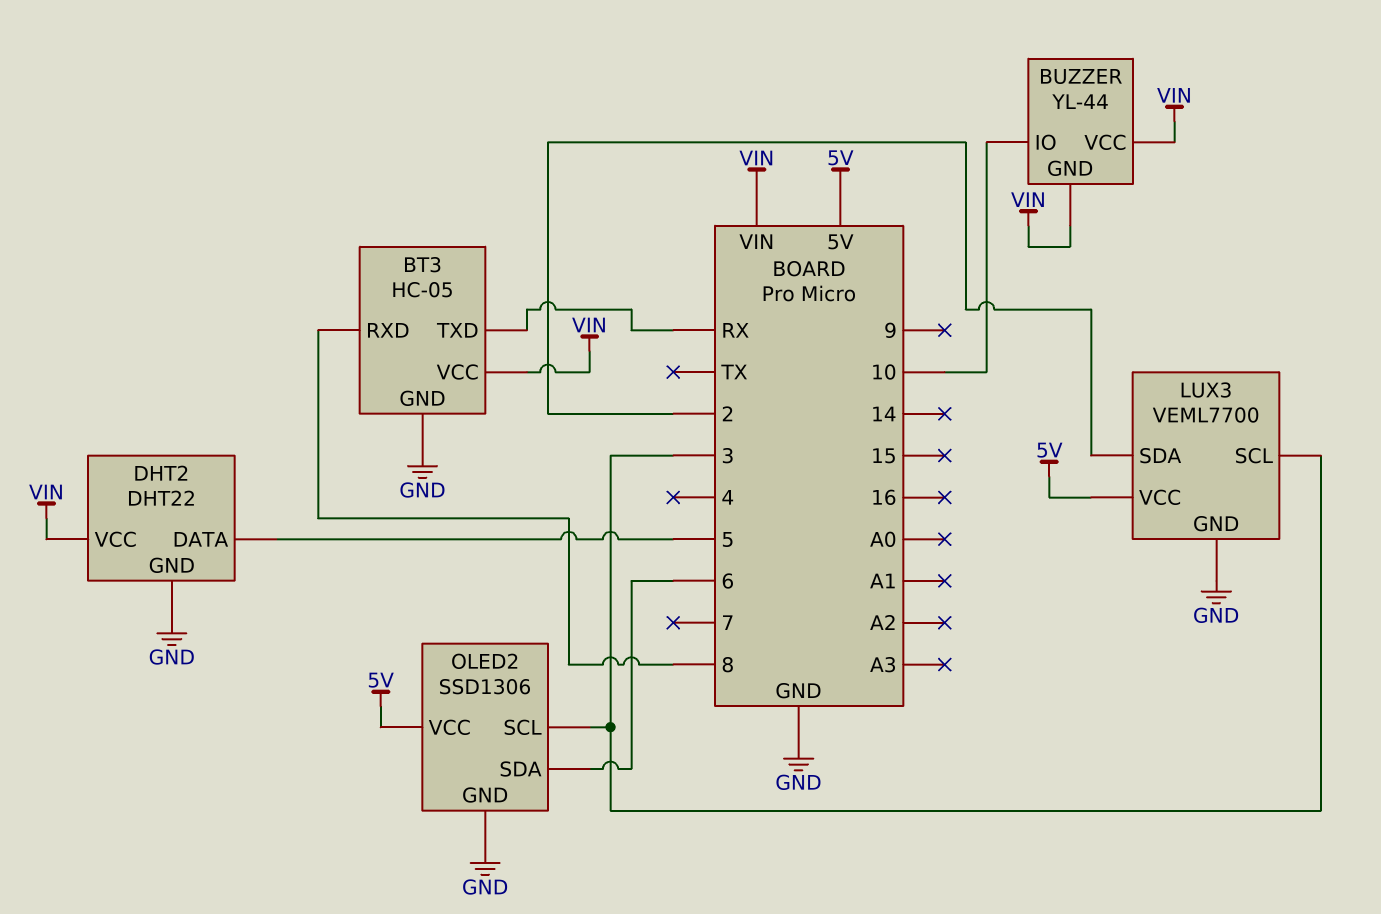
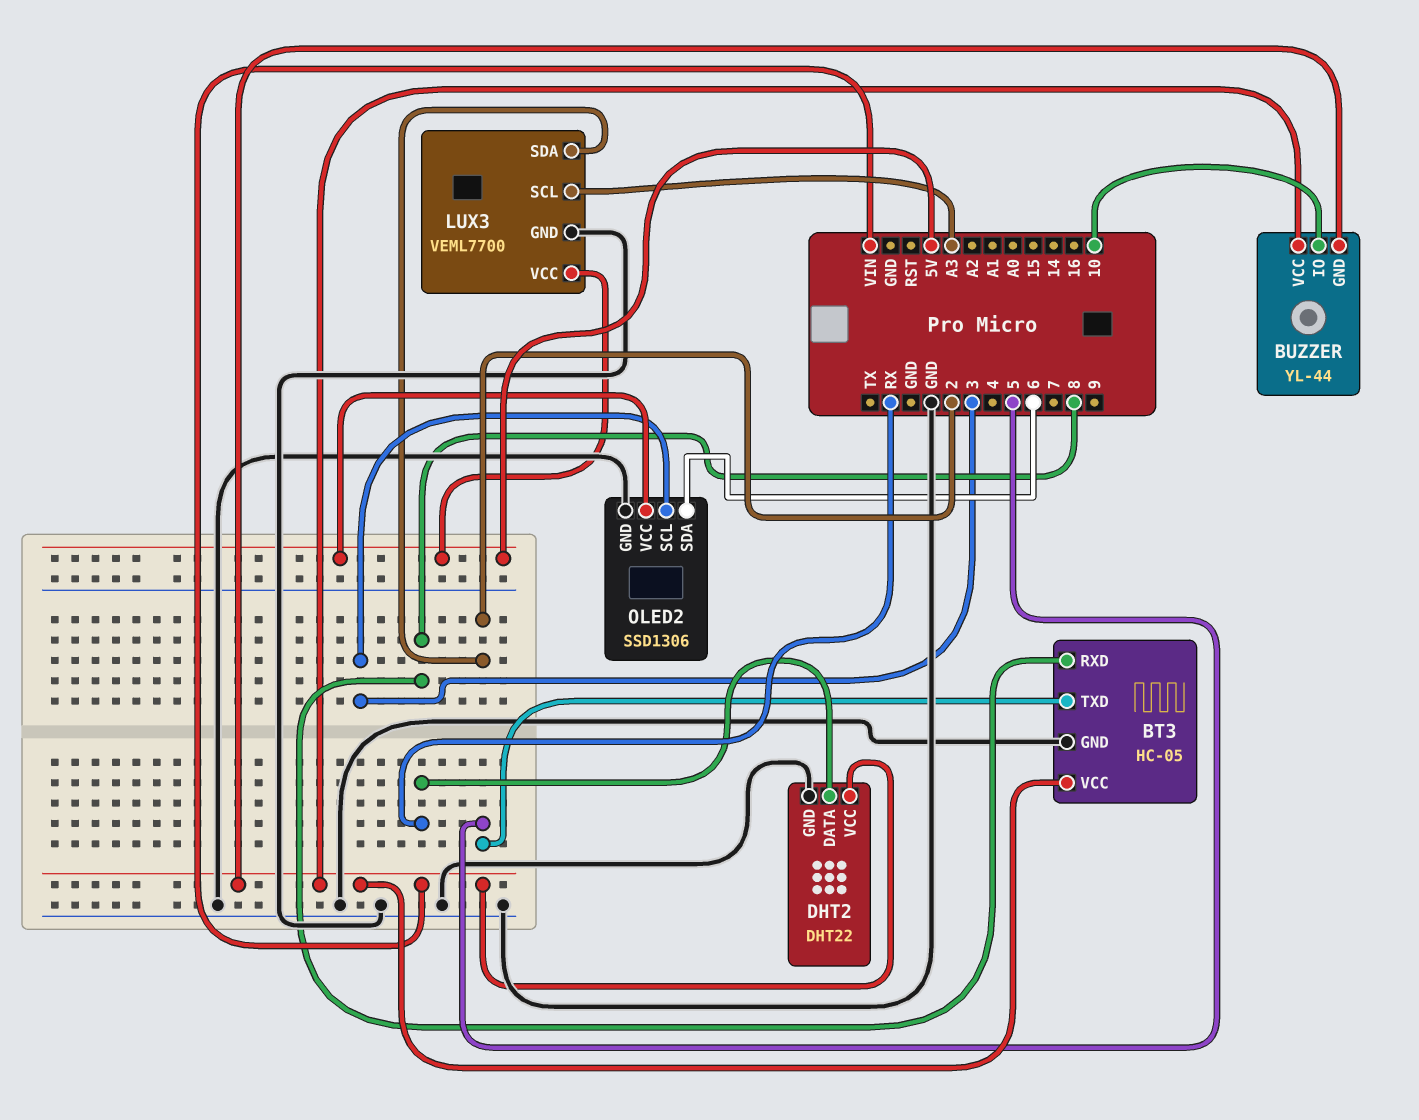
BT3 pin TXD: RX -> 5
DHT2 pin DATA: 5 -> RX
LUX3 pin SCL: 3 -> A3

